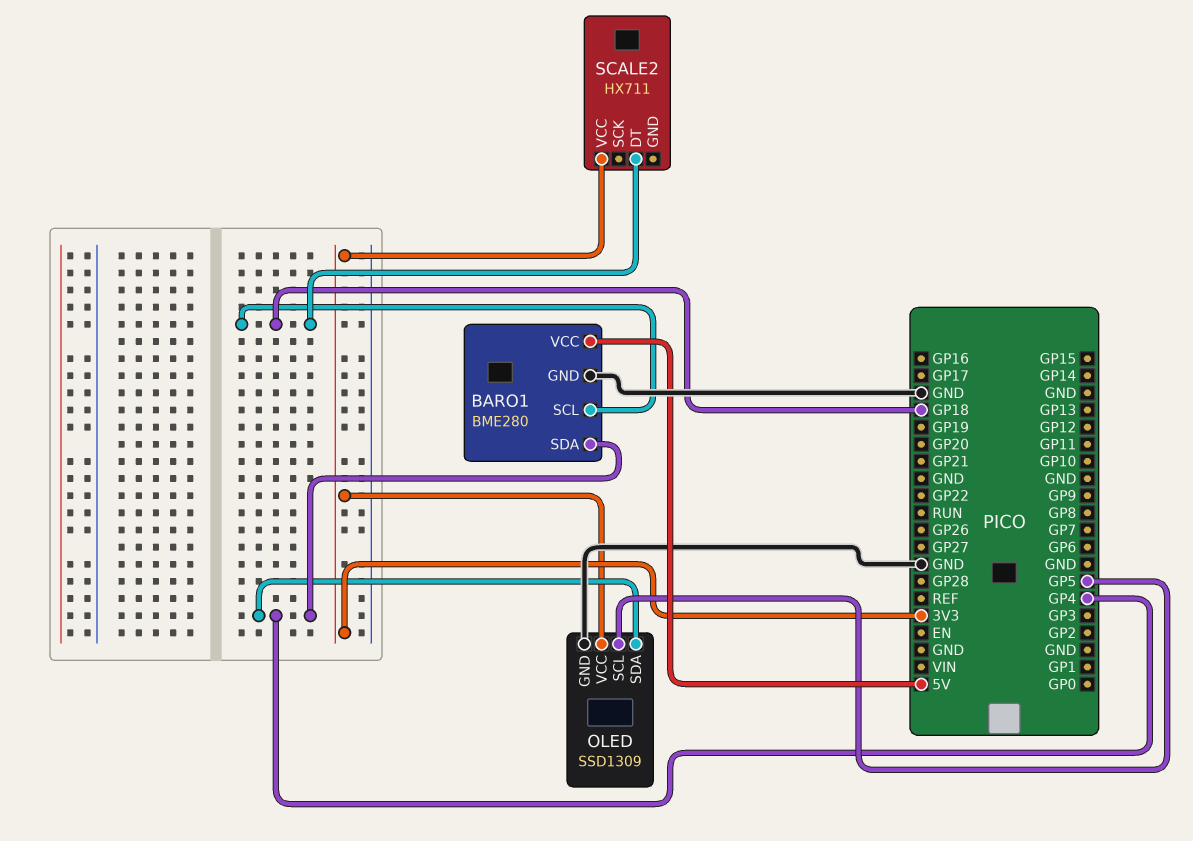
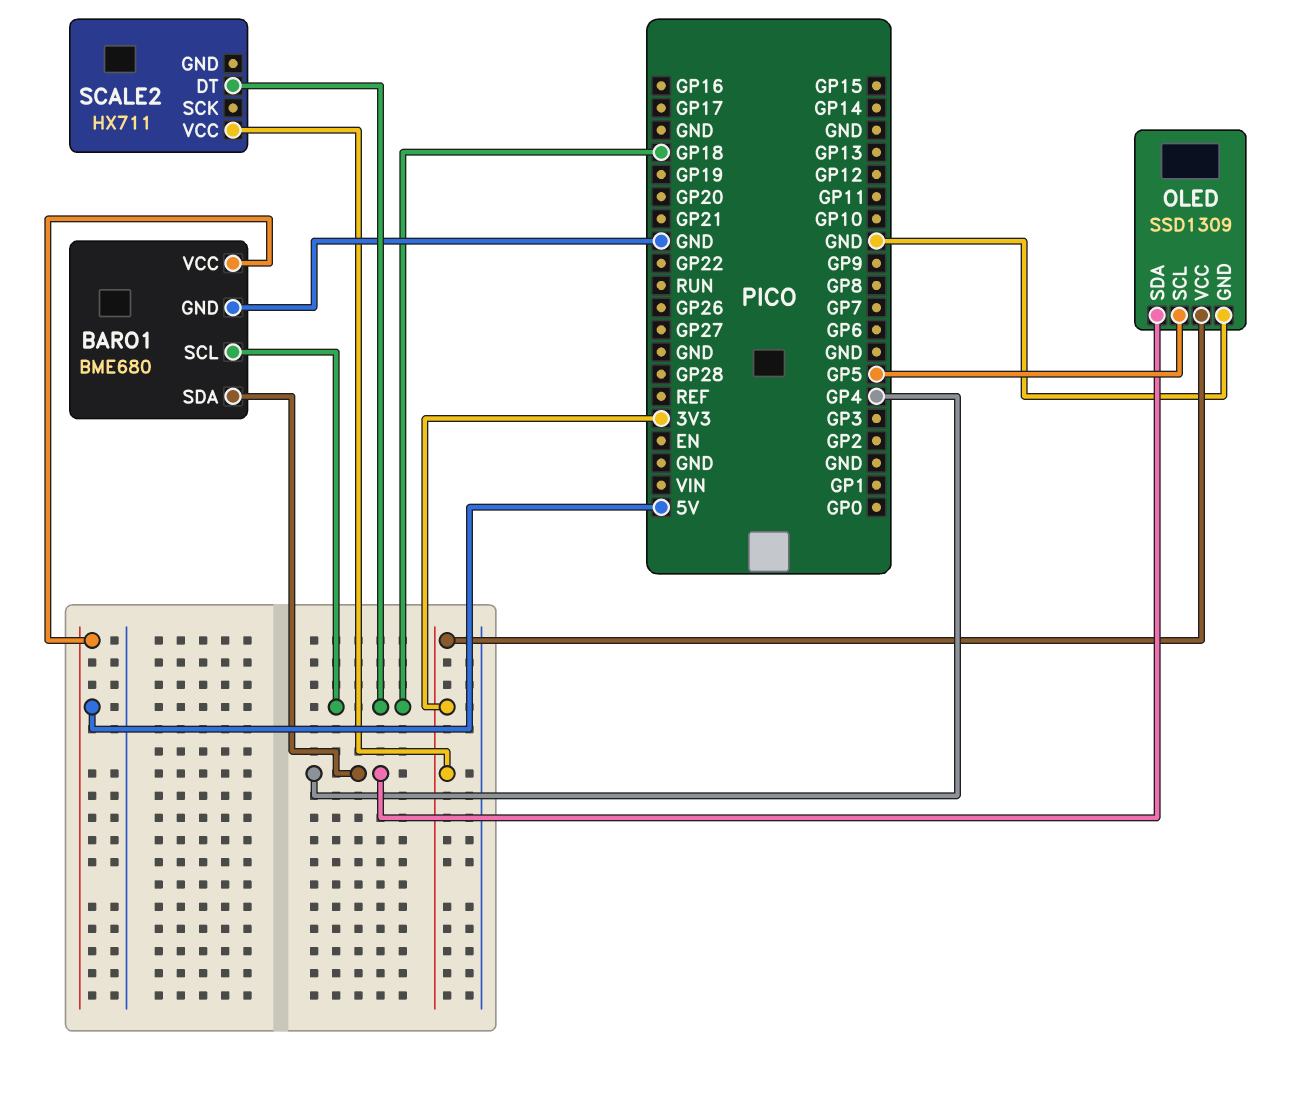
BARO1: BME280 -> BME680

